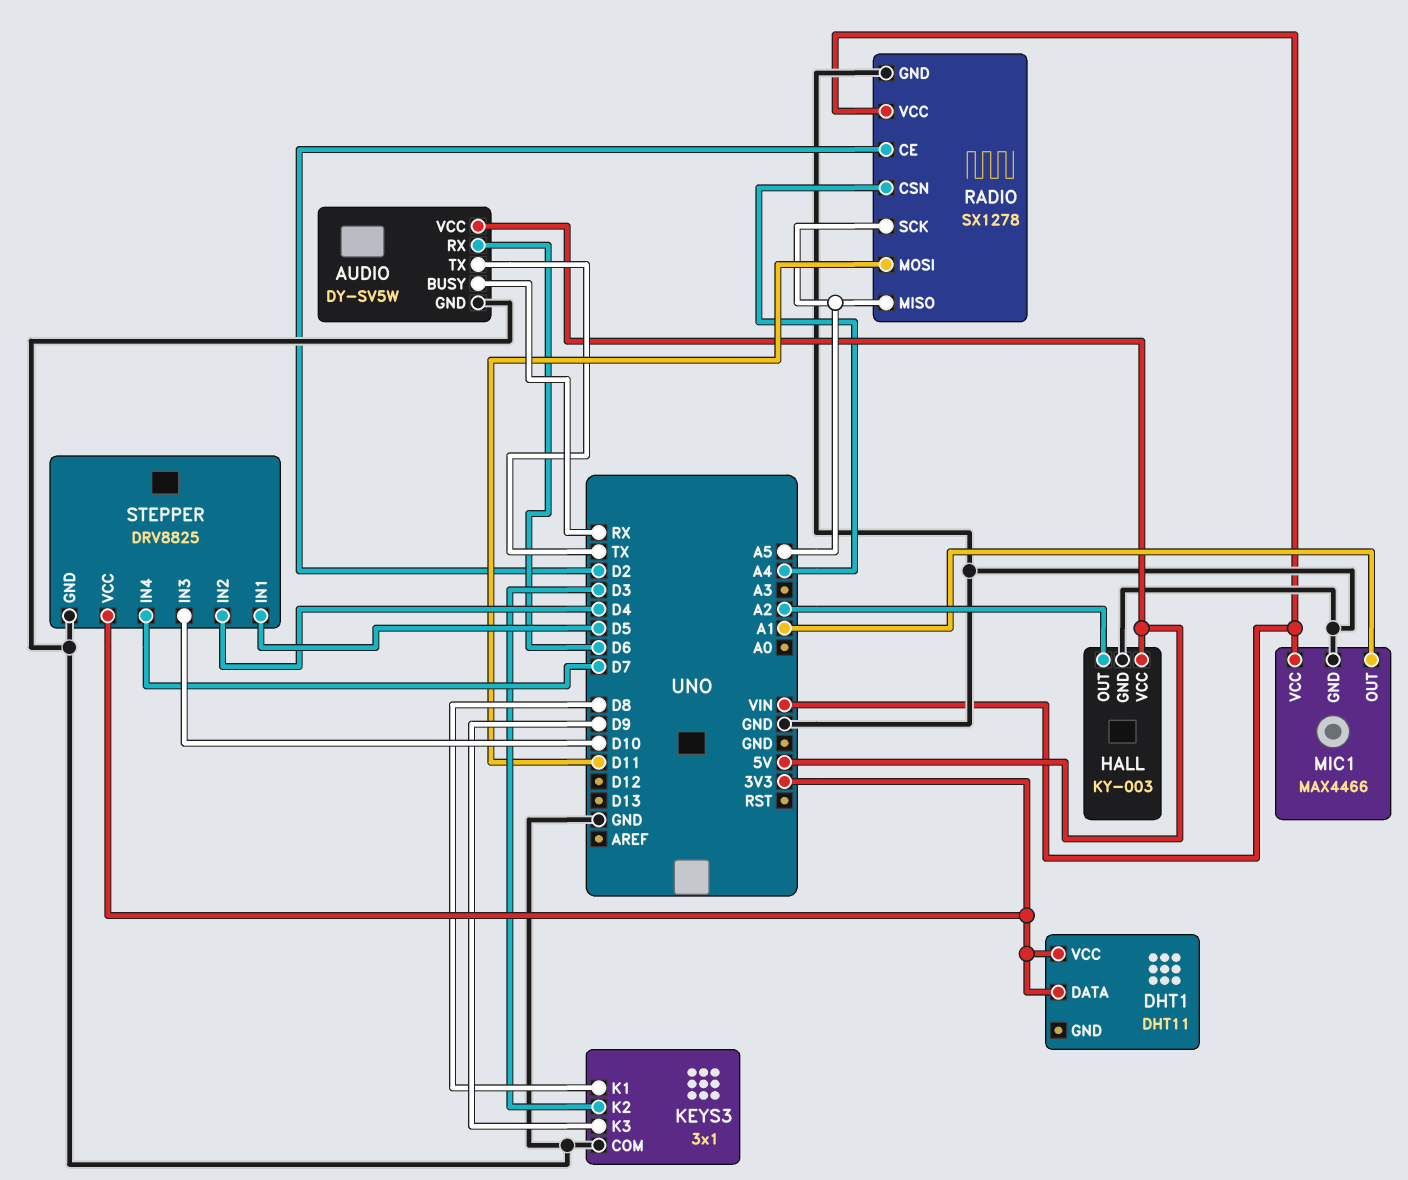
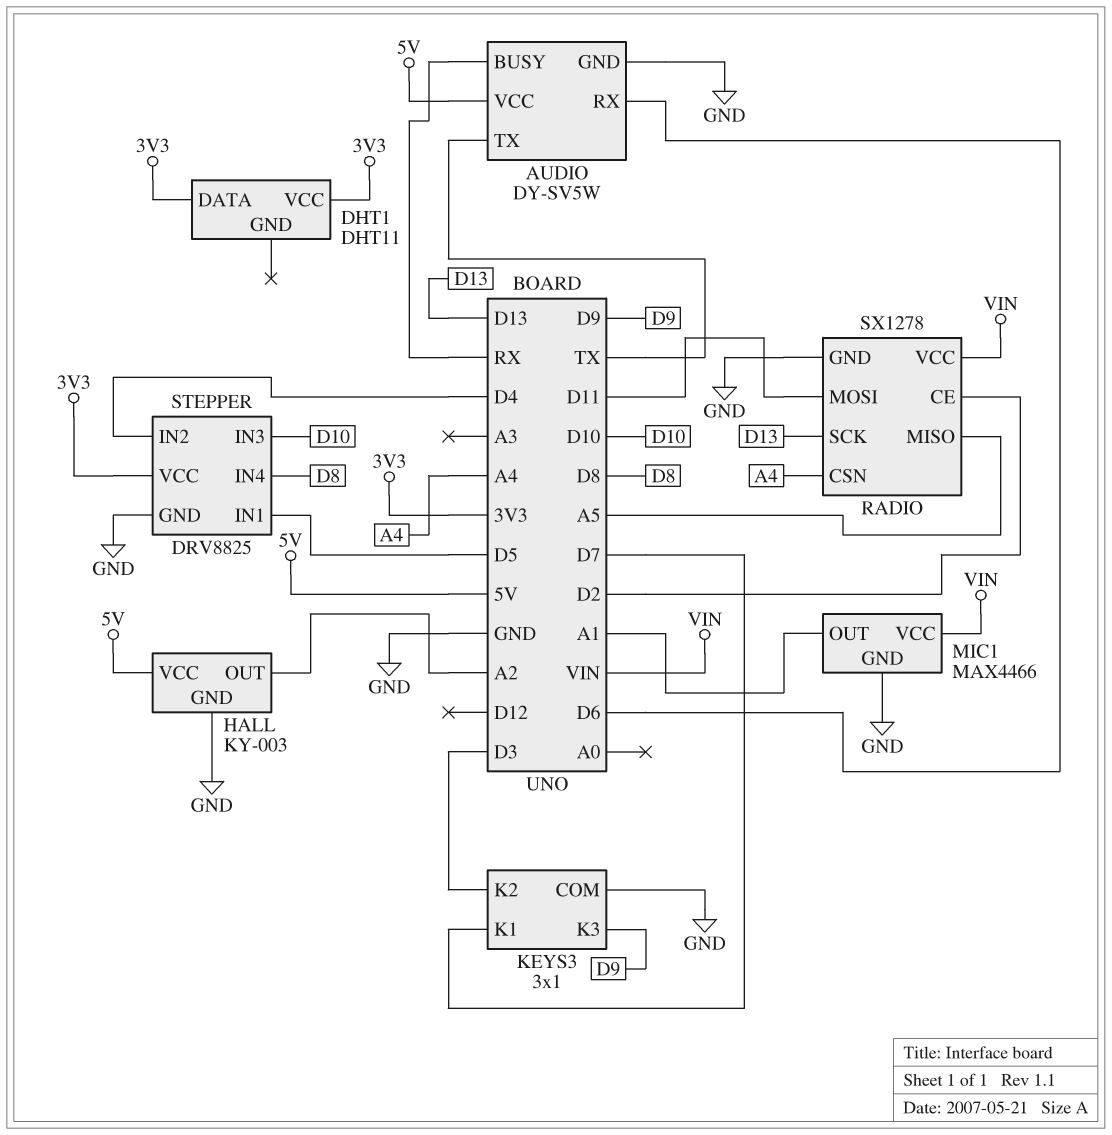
KEYS3 pin K1: D8 -> D7
RADIO pin SCK: A5 -> D13
STEPPER pin IN4: D7 -> D8

